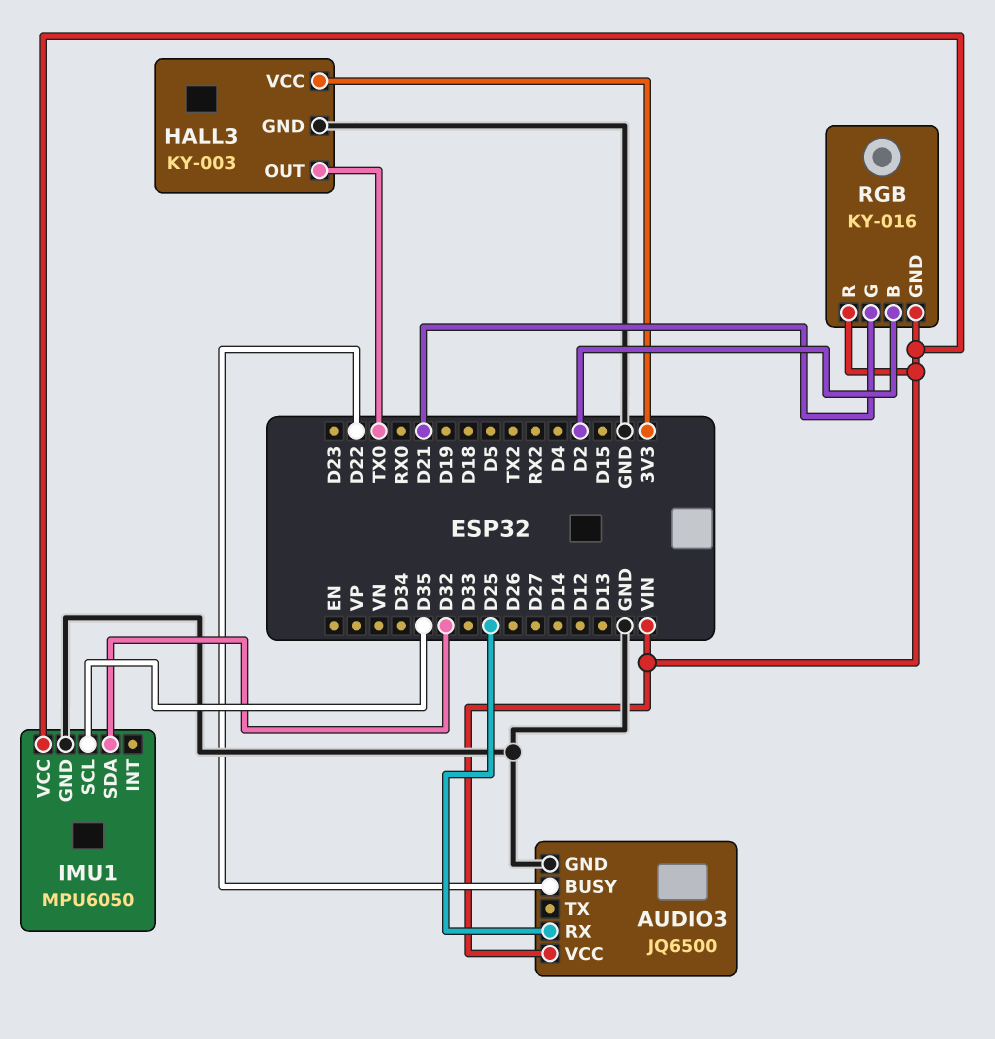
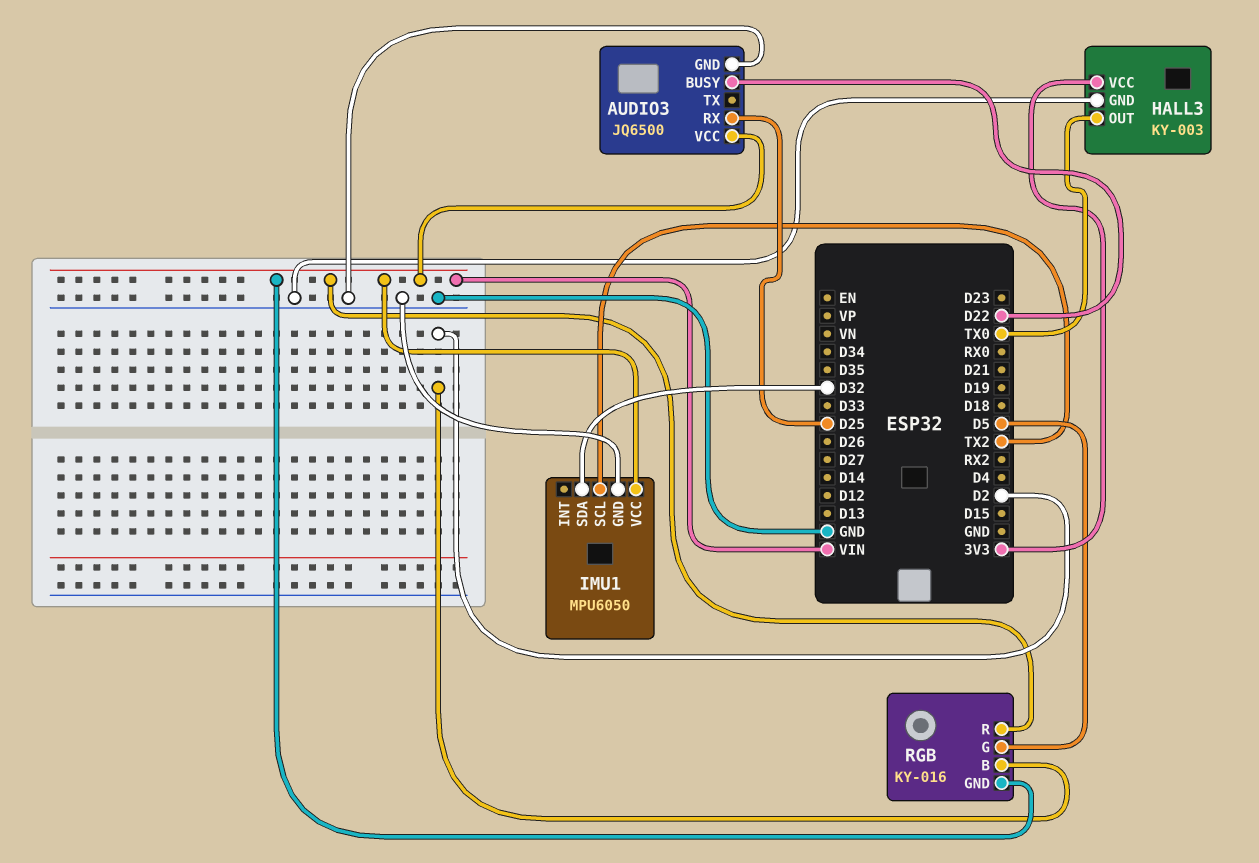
IMU1 pin SCL: D35 -> TX2
RGB pin G: D21 -> D5

